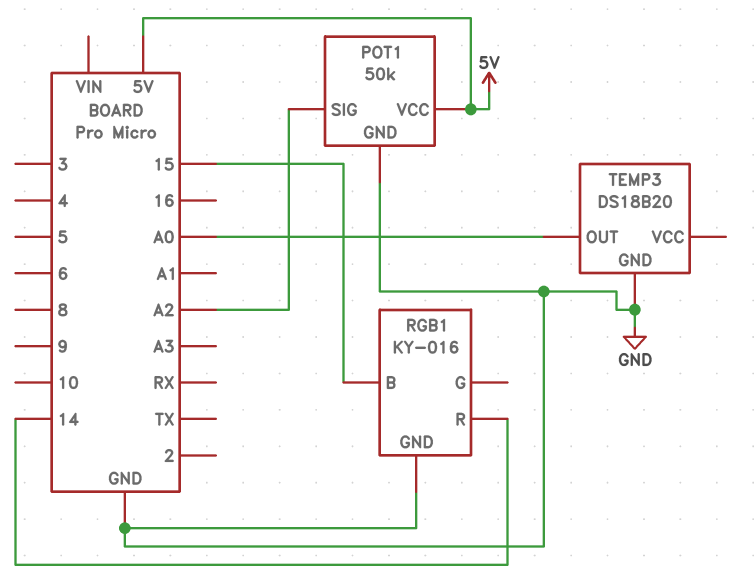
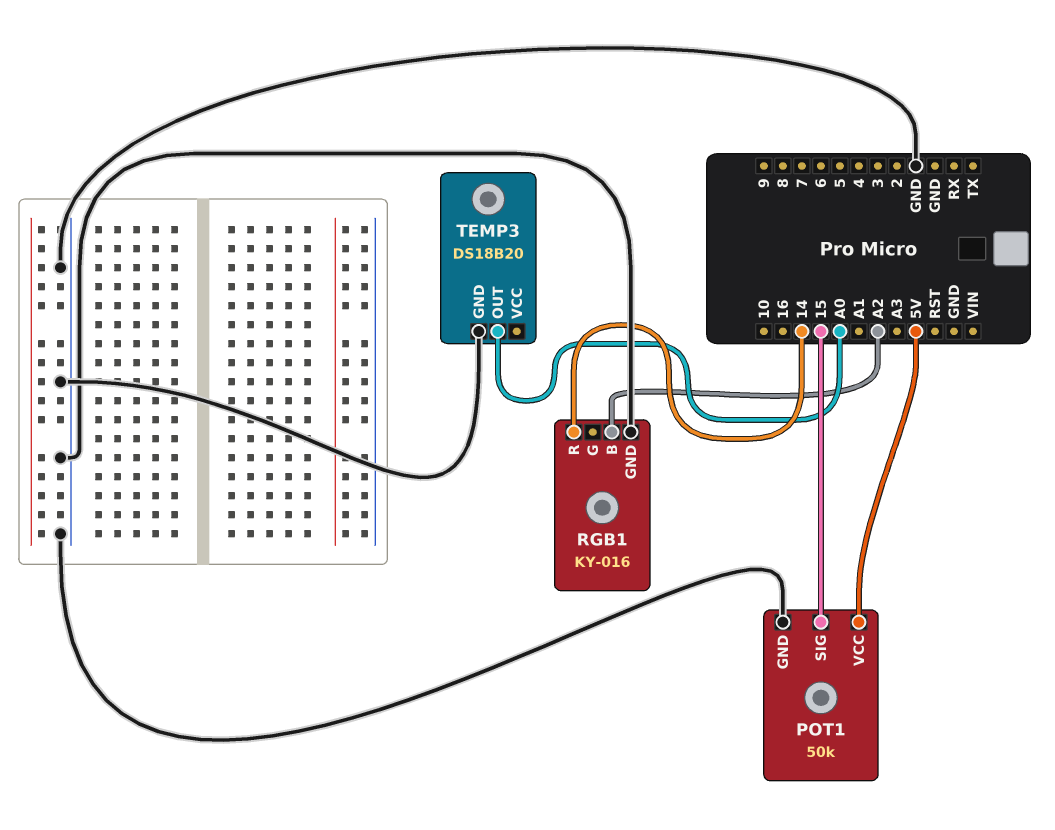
POT1 pin SIG: A2 -> 15
RGB1 pin B: 15 -> A2

